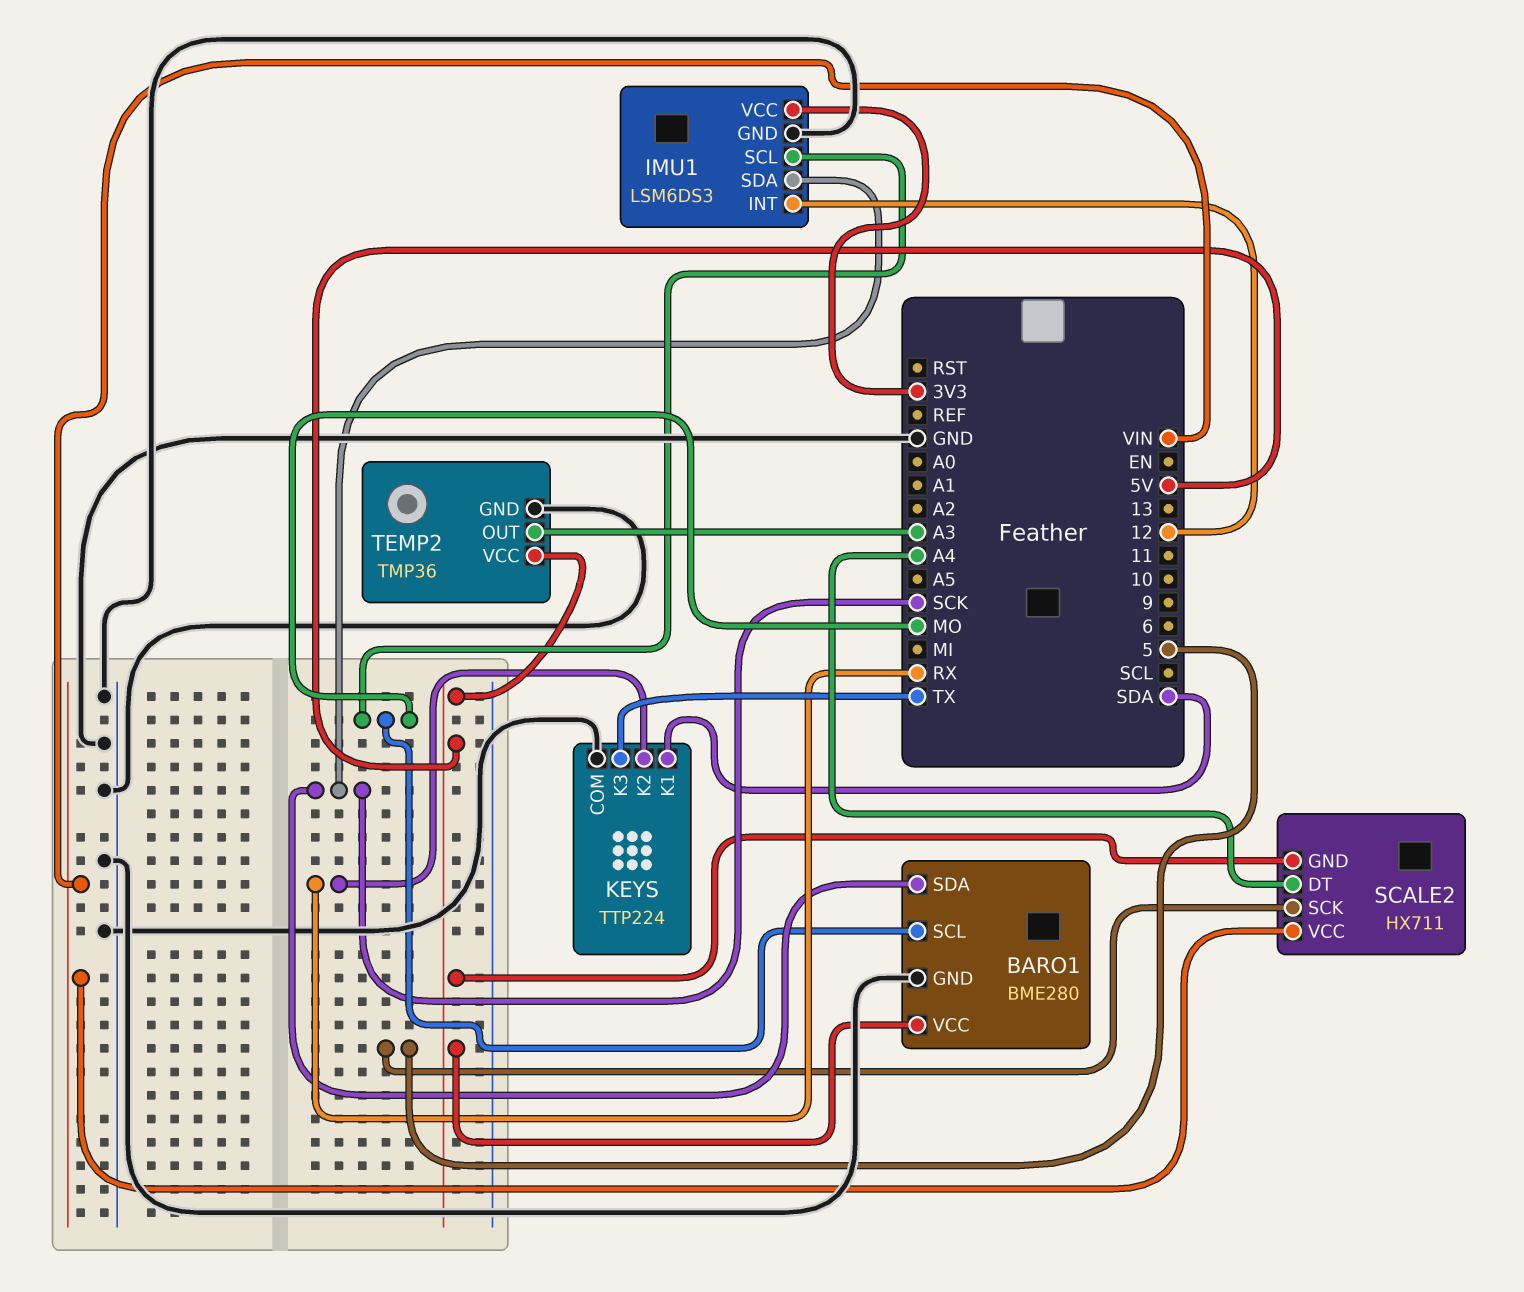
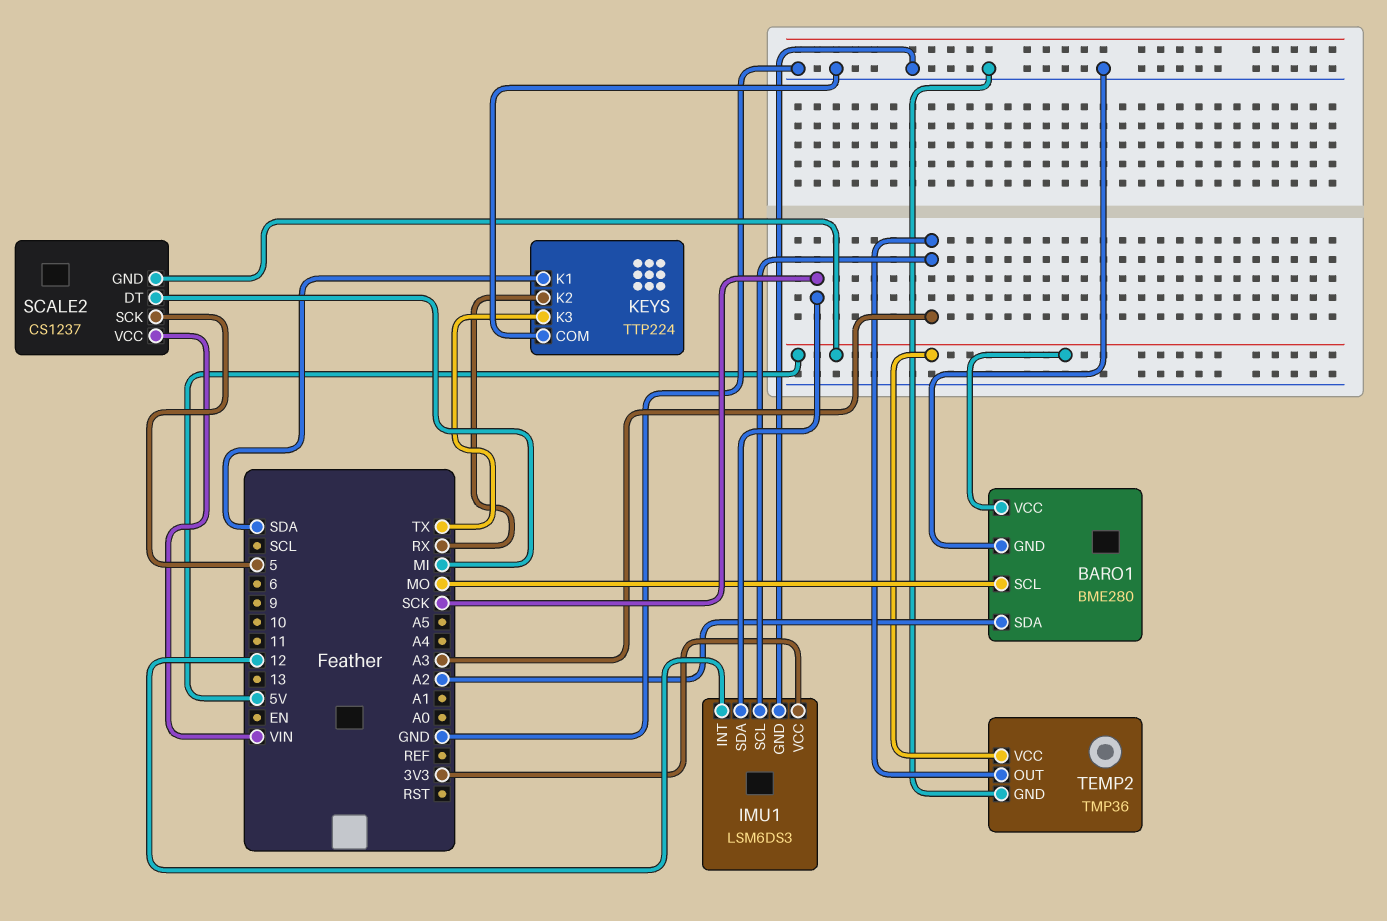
BARO1 pin SDA: SCK -> A2
IMU1 pin SCL: MO -> A3
SCALE2: HX711 -> CS1237
SCALE2 pin DT: A4 -> MI

